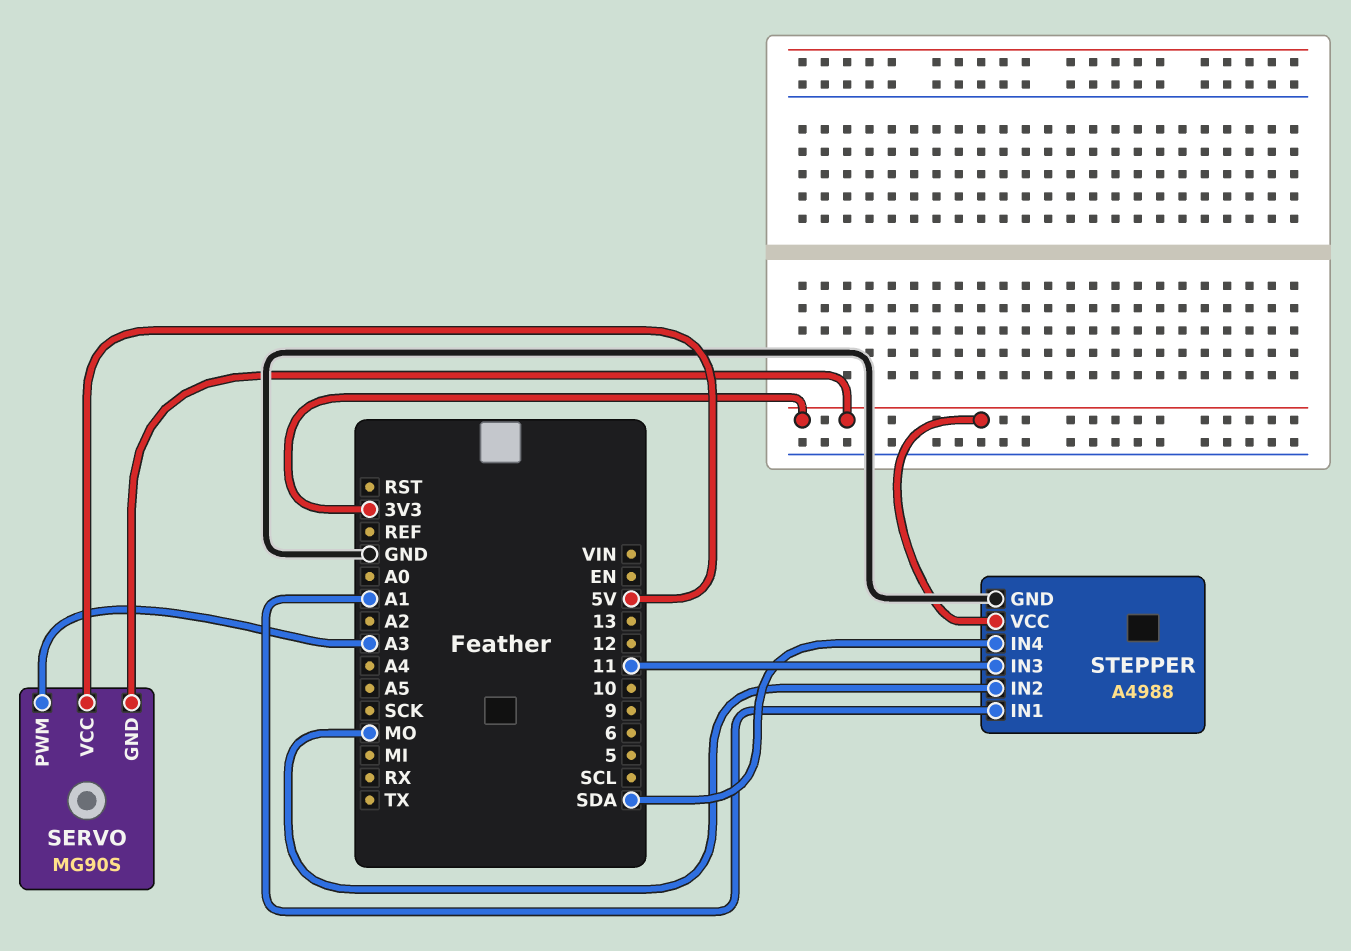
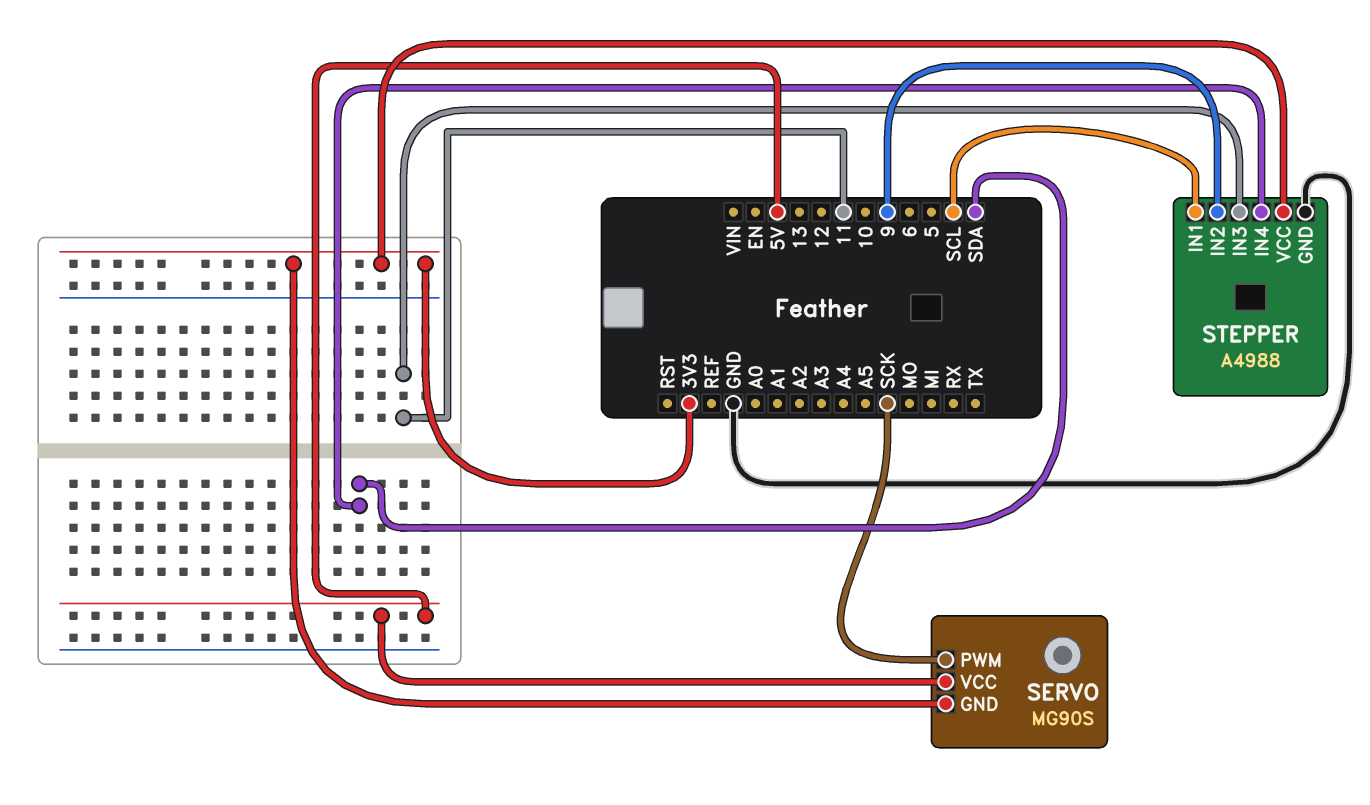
SERVO pin PWM: A3 -> SCK
STEPPER pin IN1: A1 -> SCL
STEPPER pin IN2: MO -> 9

